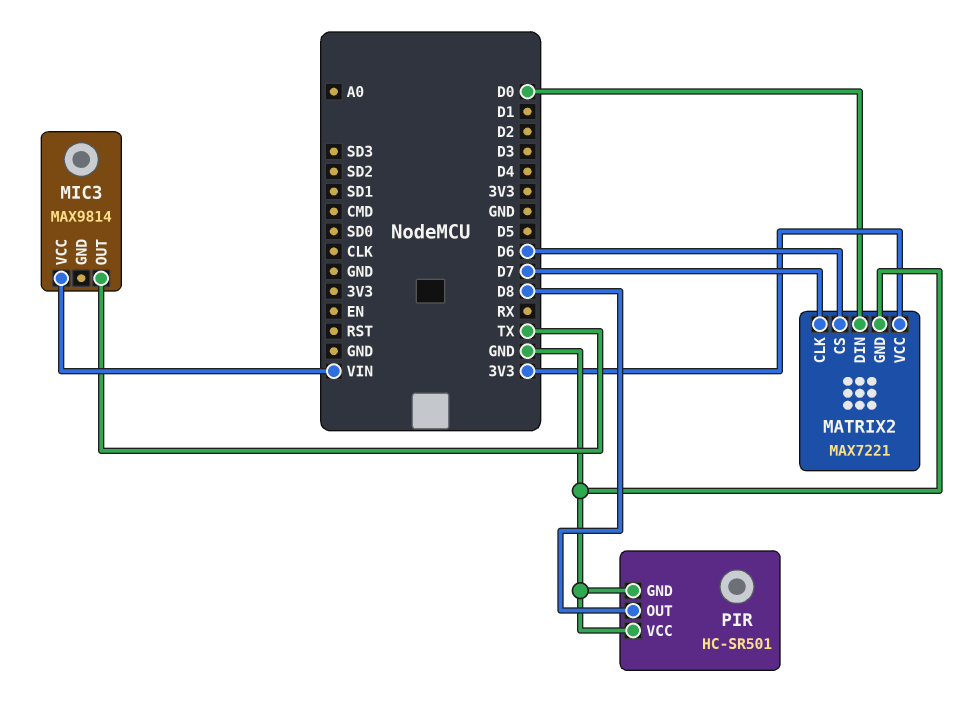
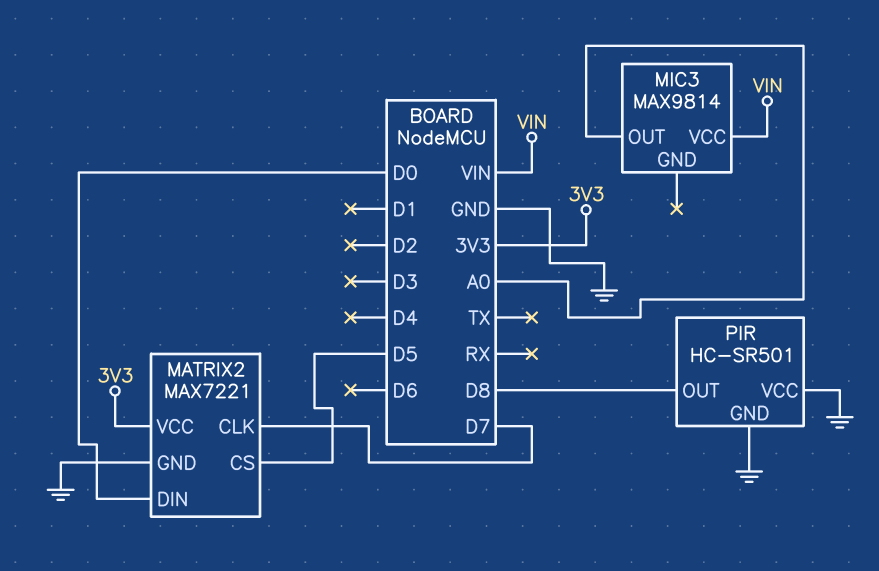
MATRIX2 pin CS: D6 -> D5
MIC3 pin OUT: TX -> A0

